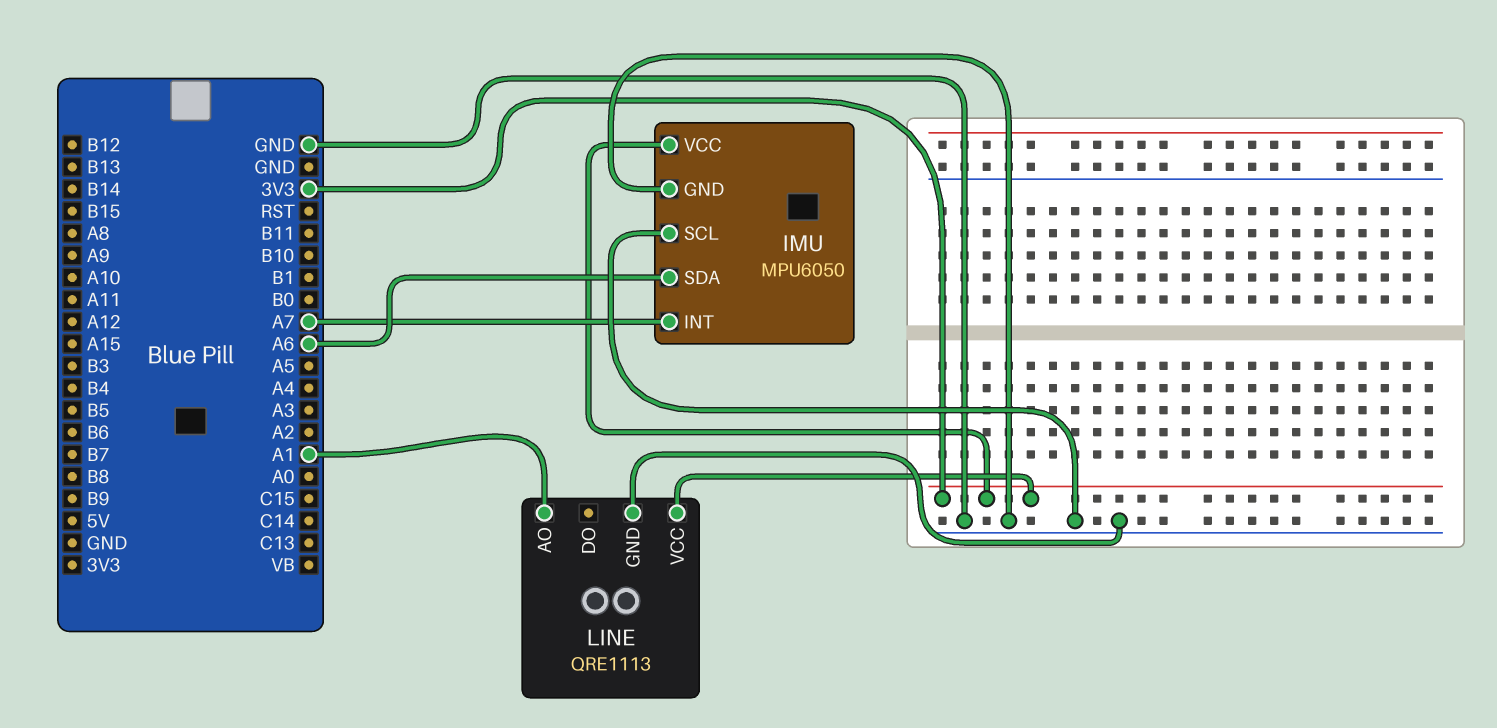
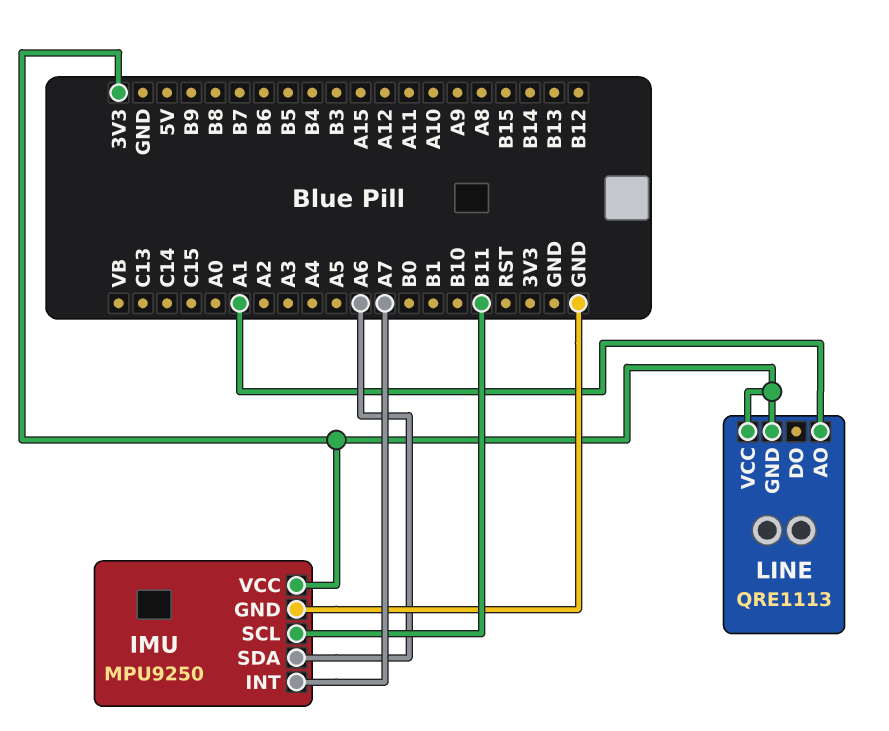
IMU: MPU6050 -> MPU9250
IMU pin SCL: GND -> B11
LINE pin GND: GND -> 3V3

